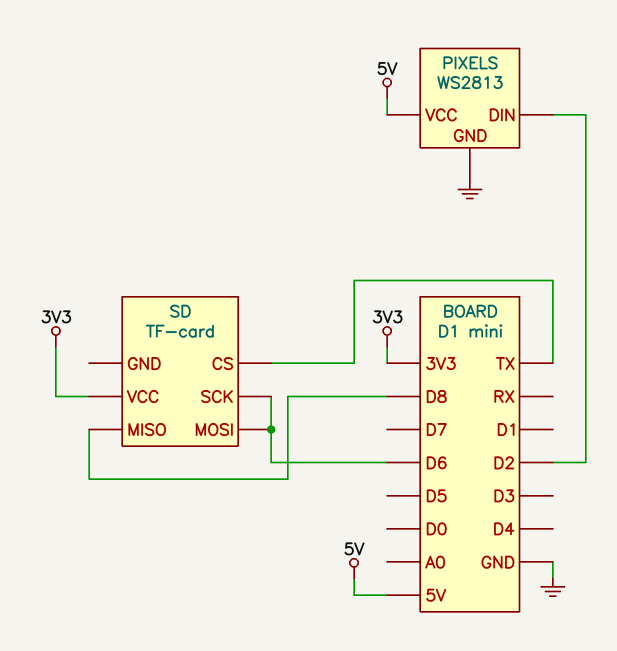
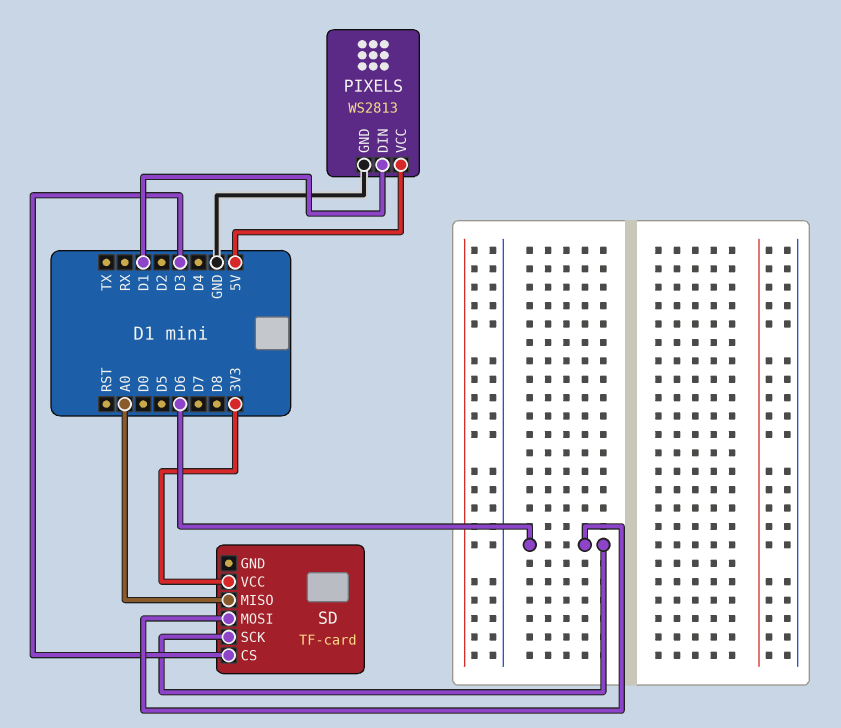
PIXELS pin DIN: D2 -> D1
SD pin CS: TX -> D3
SD pin MISO: D8 -> A0

